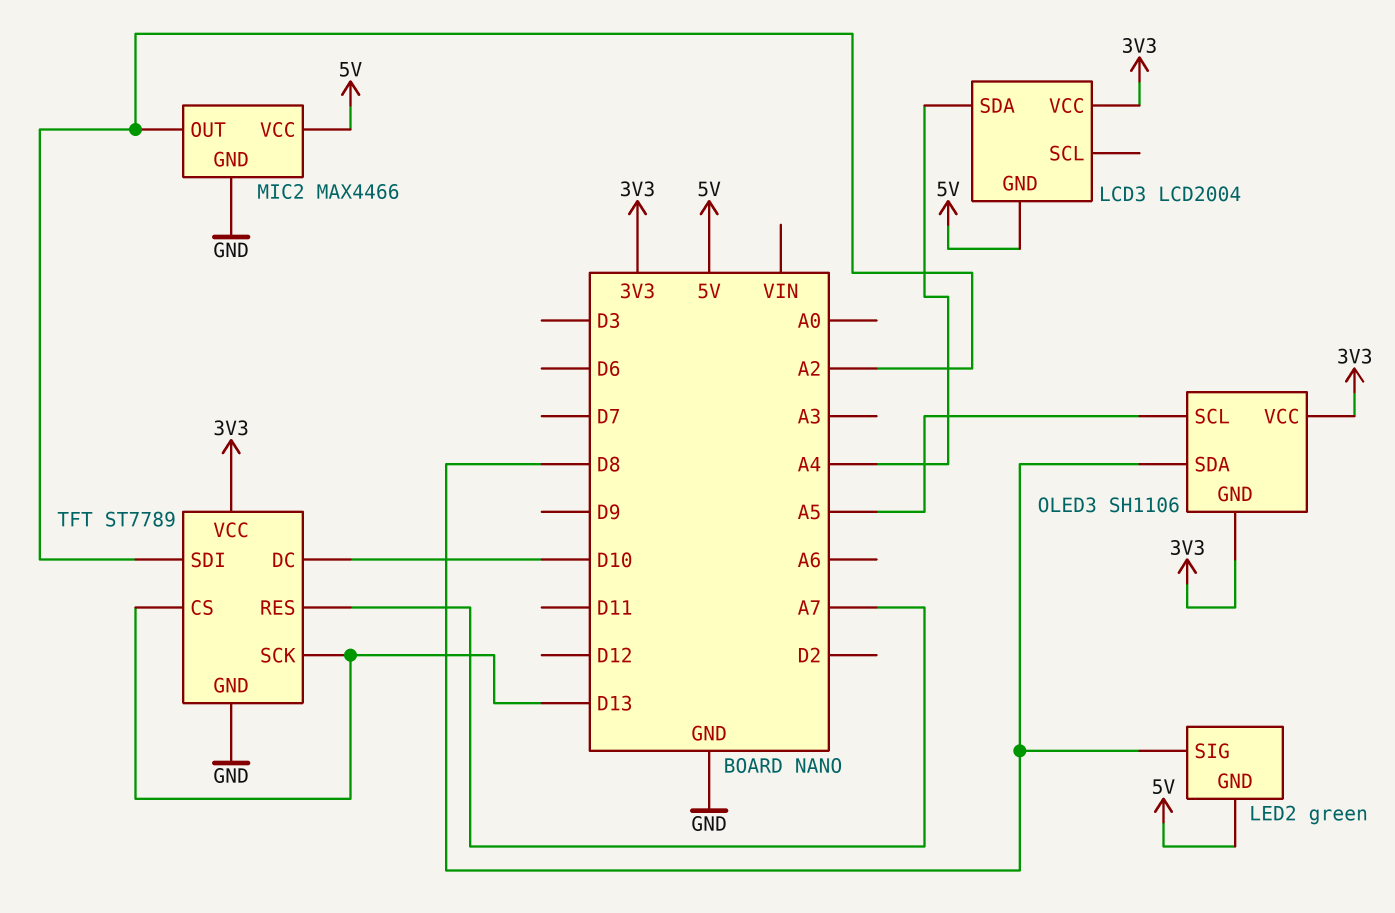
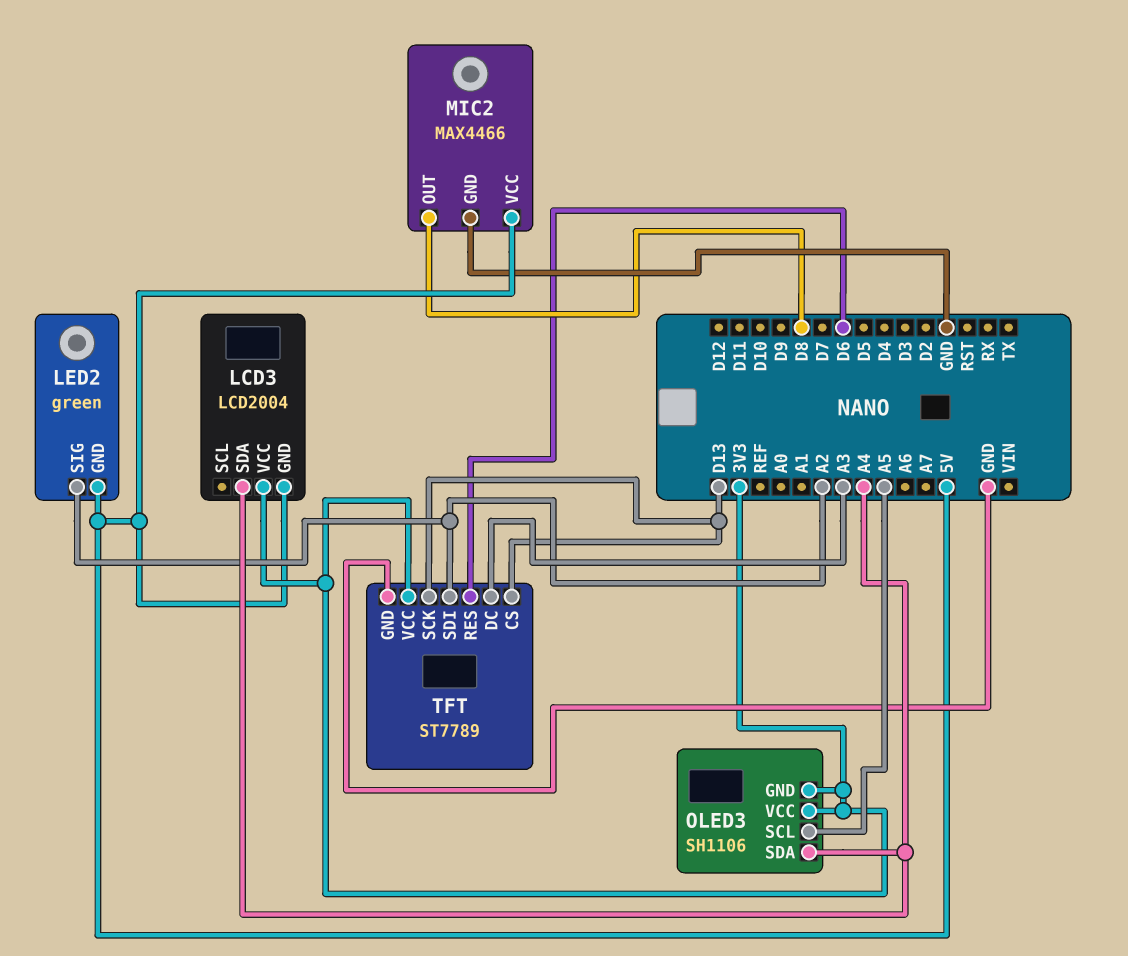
LED2 pin SIG: D8 -> A2
MIC2 pin OUT: A2 -> D8
OLED3 pin SDA: D8 -> A4
TFT pin DC: D10 -> A3
TFT pin RES: A7 -> D6

